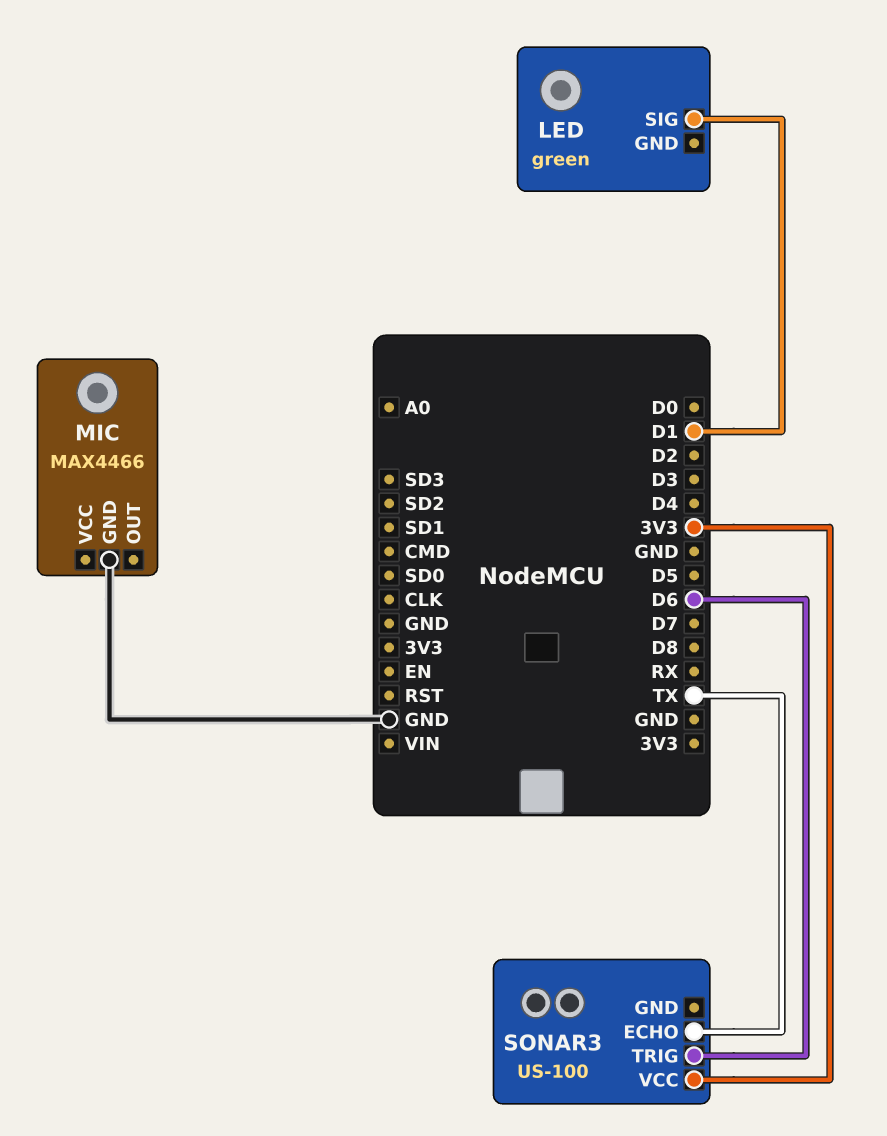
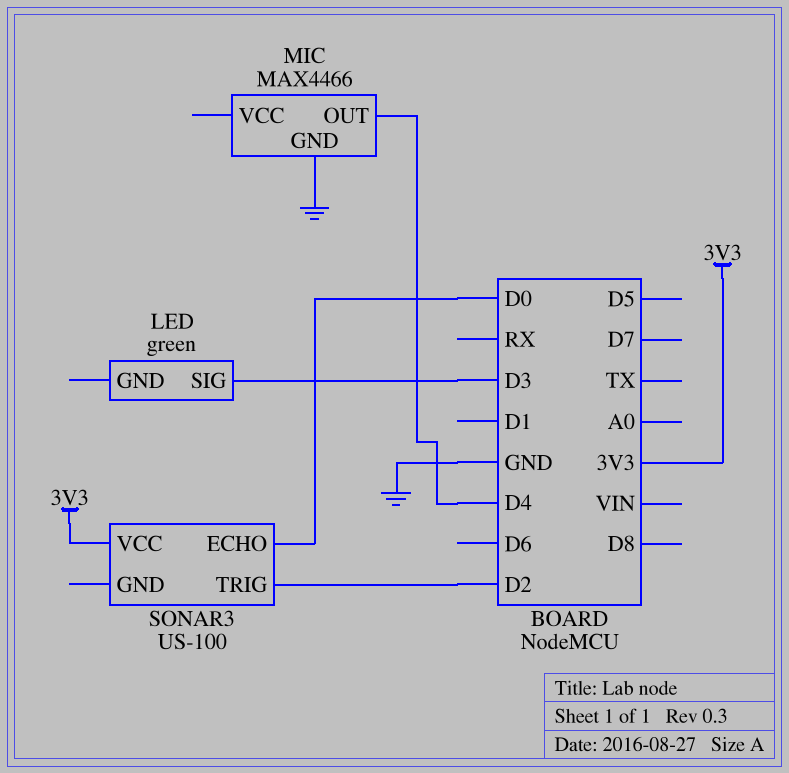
LED pin SIG: D1 -> D3
MIC pin OUT: none -> D4
SONAR3 pin ECHO: TX -> D0
SONAR3 pin TRIG: D6 -> D2

